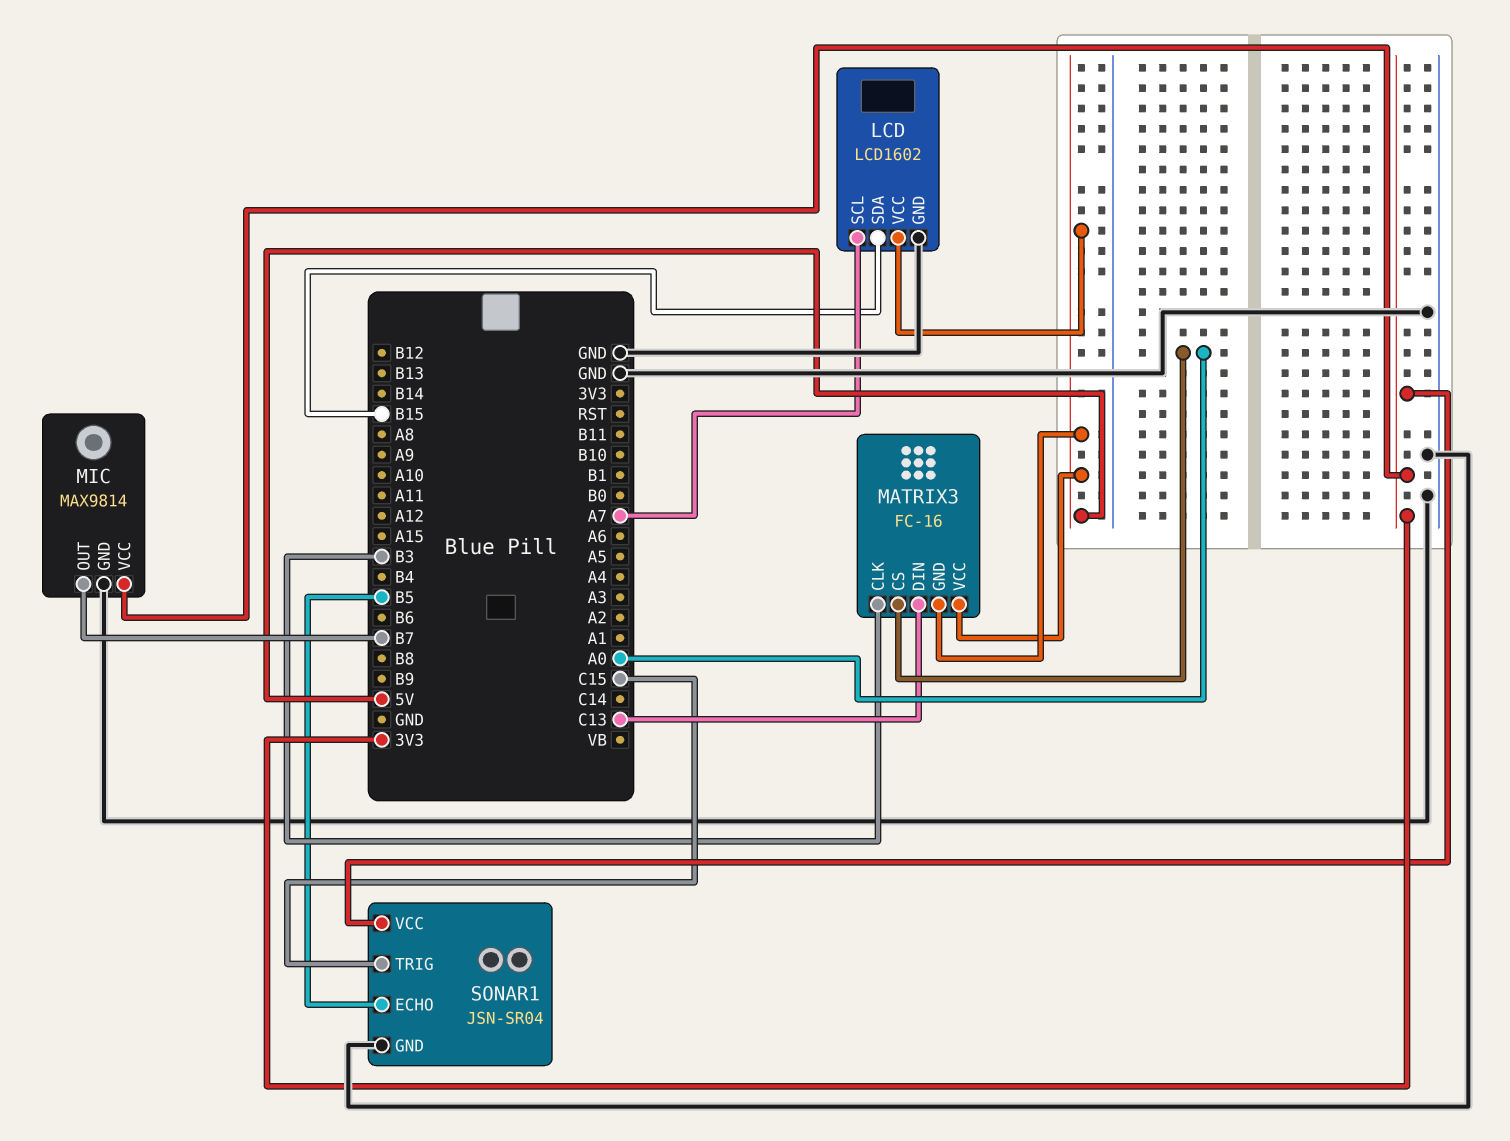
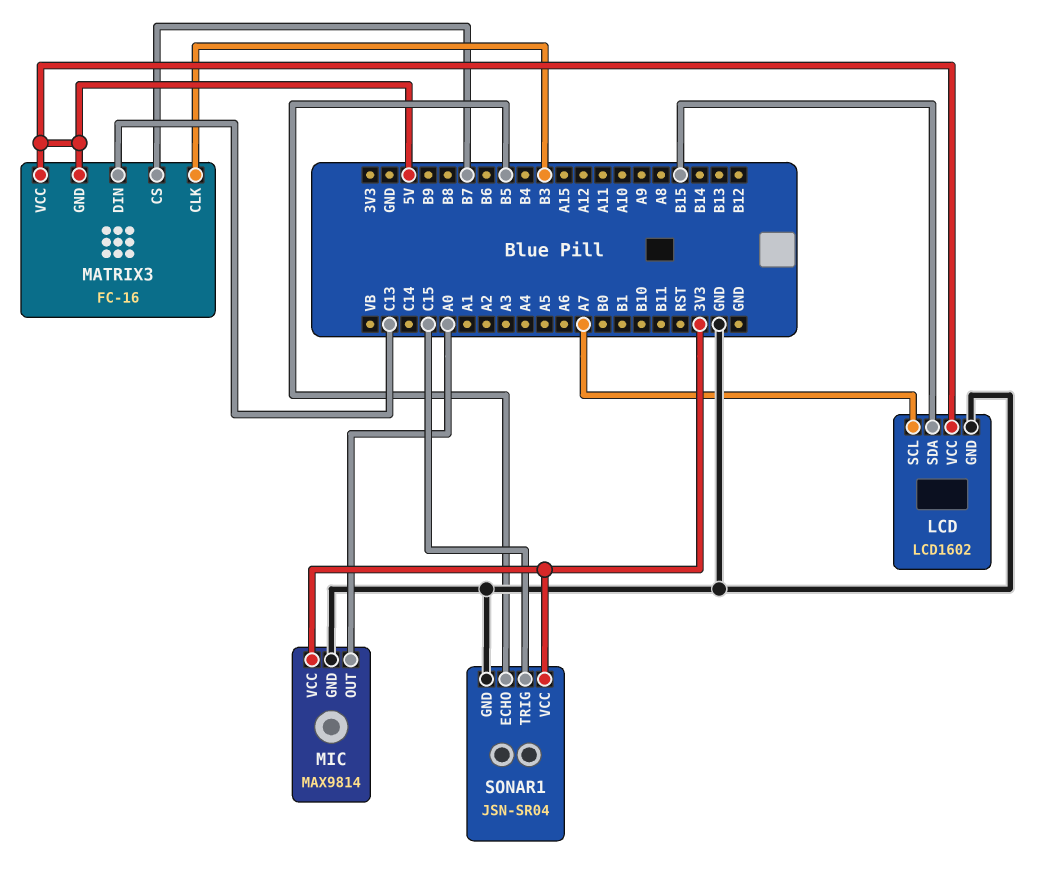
MATRIX3 pin CS: A0 -> B7
MIC pin OUT: B7 -> A0

